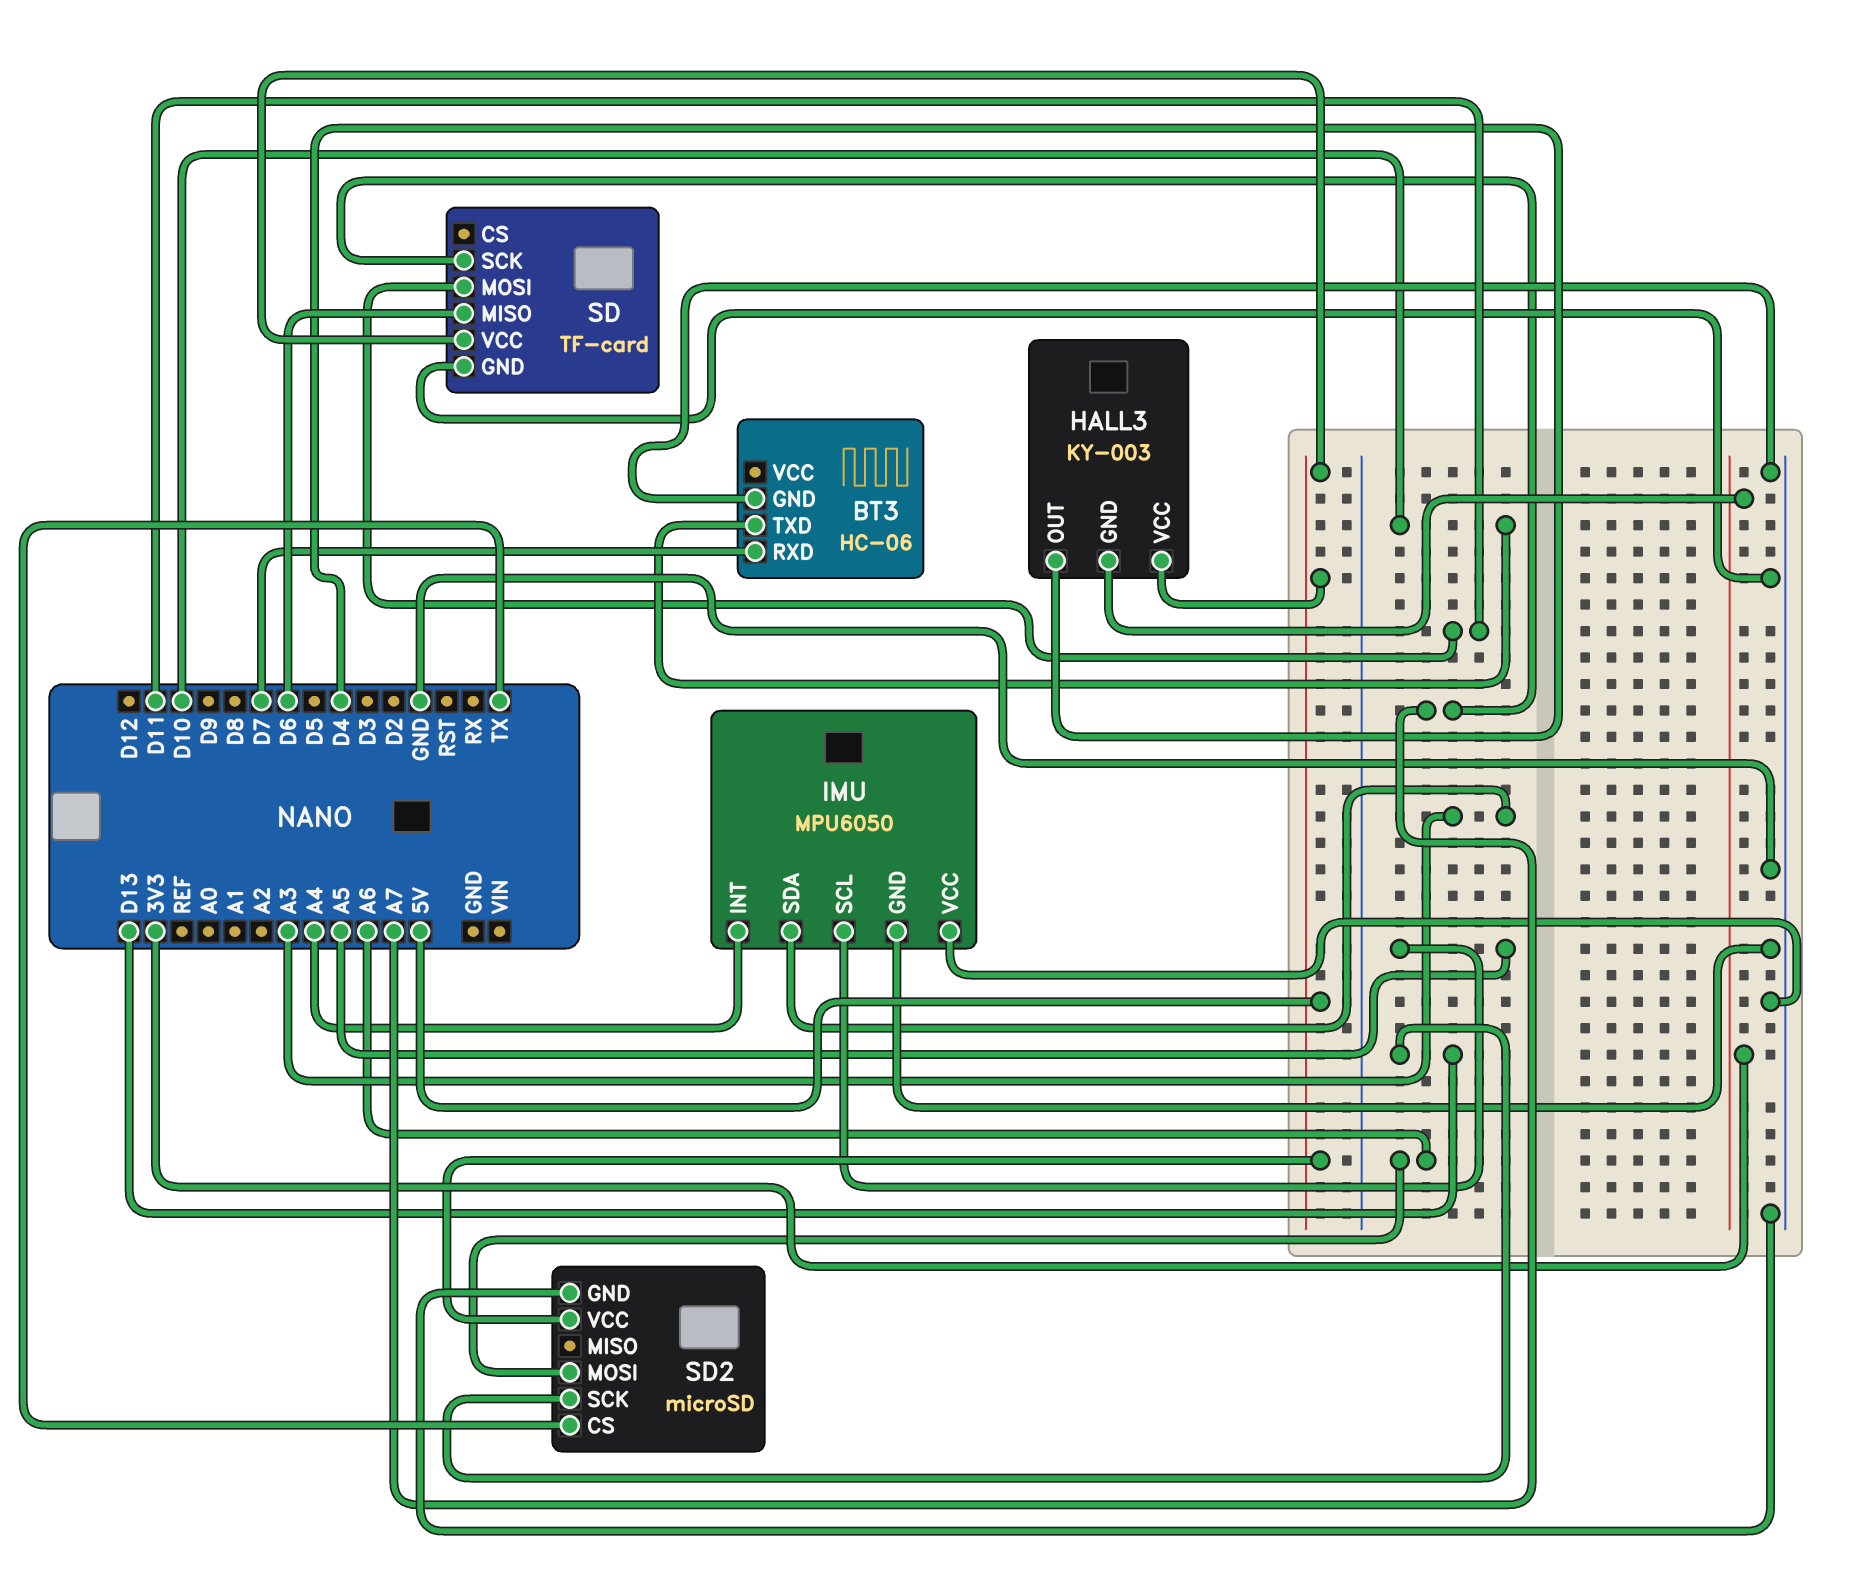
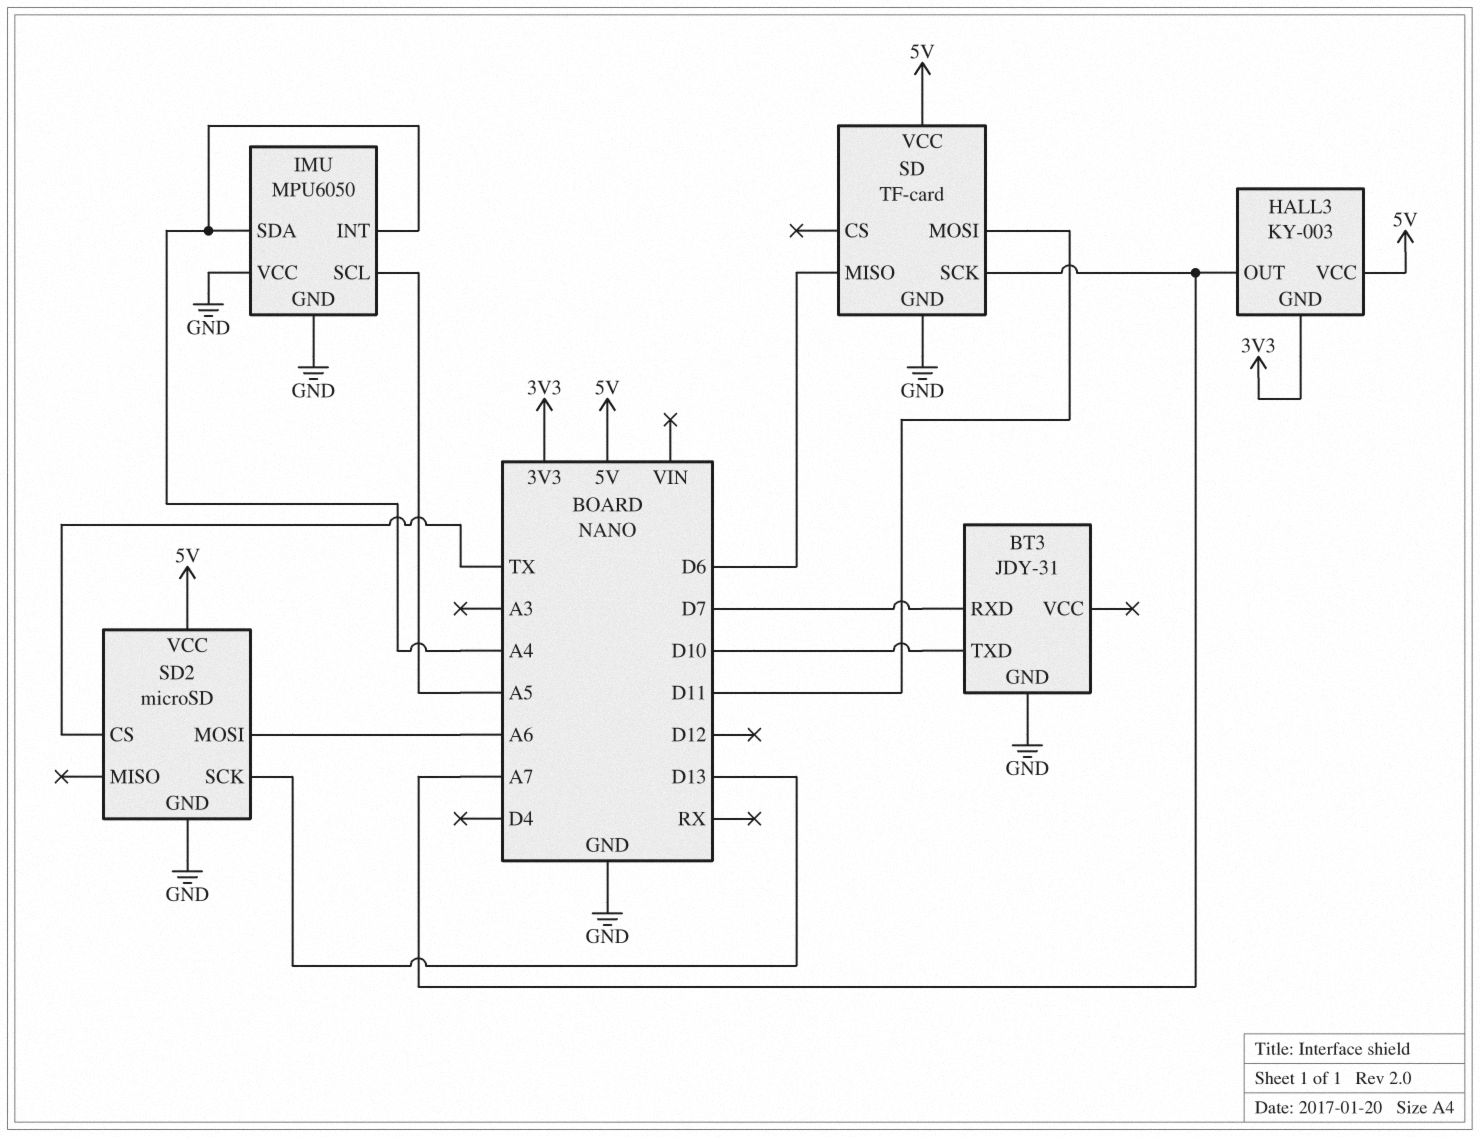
BT3: HC-06 -> JDY-31
HALL3 pin OUT: D4 -> A7
IMU pin SDA: A3 -> A4

